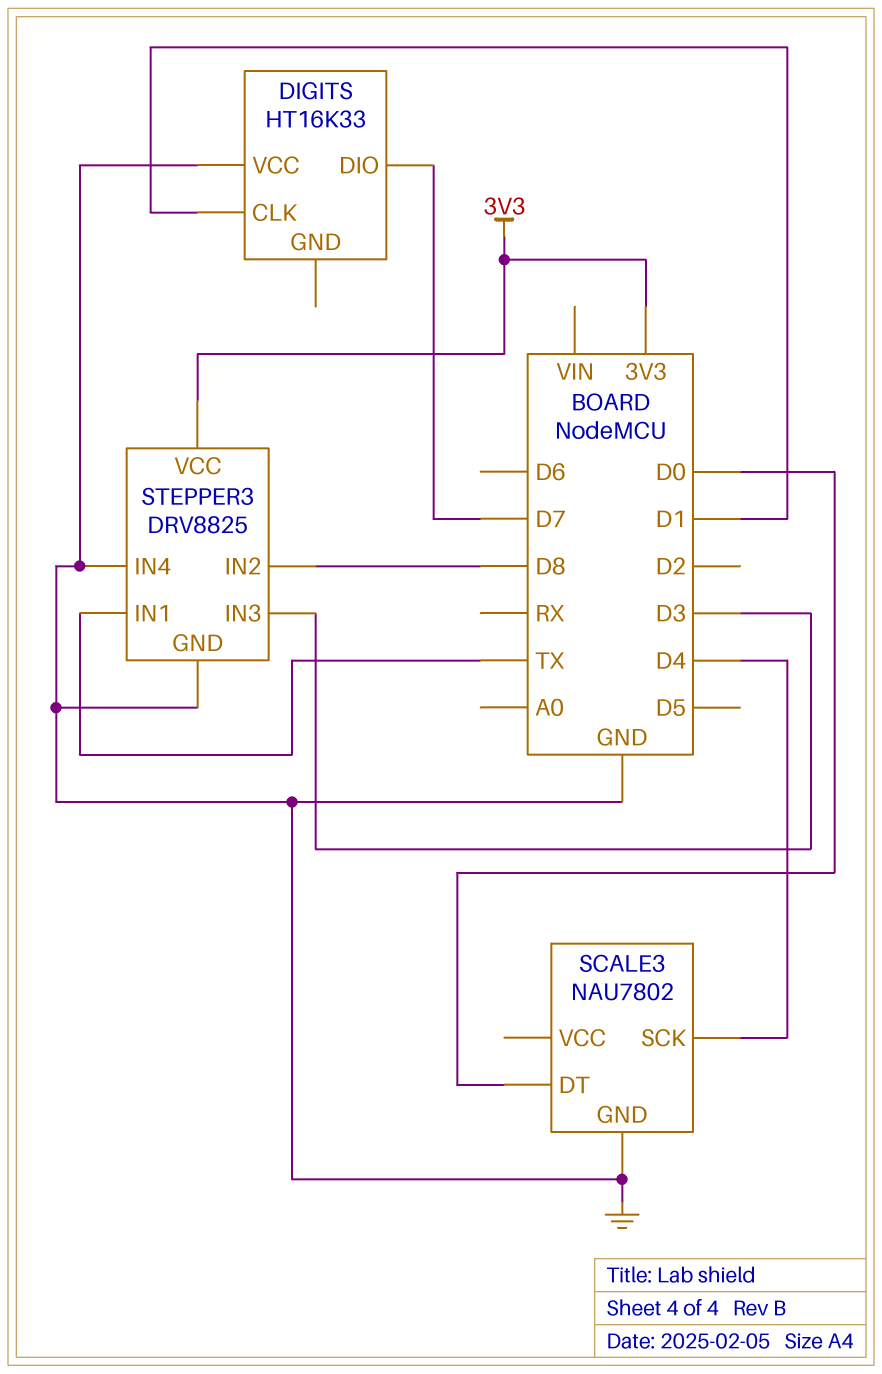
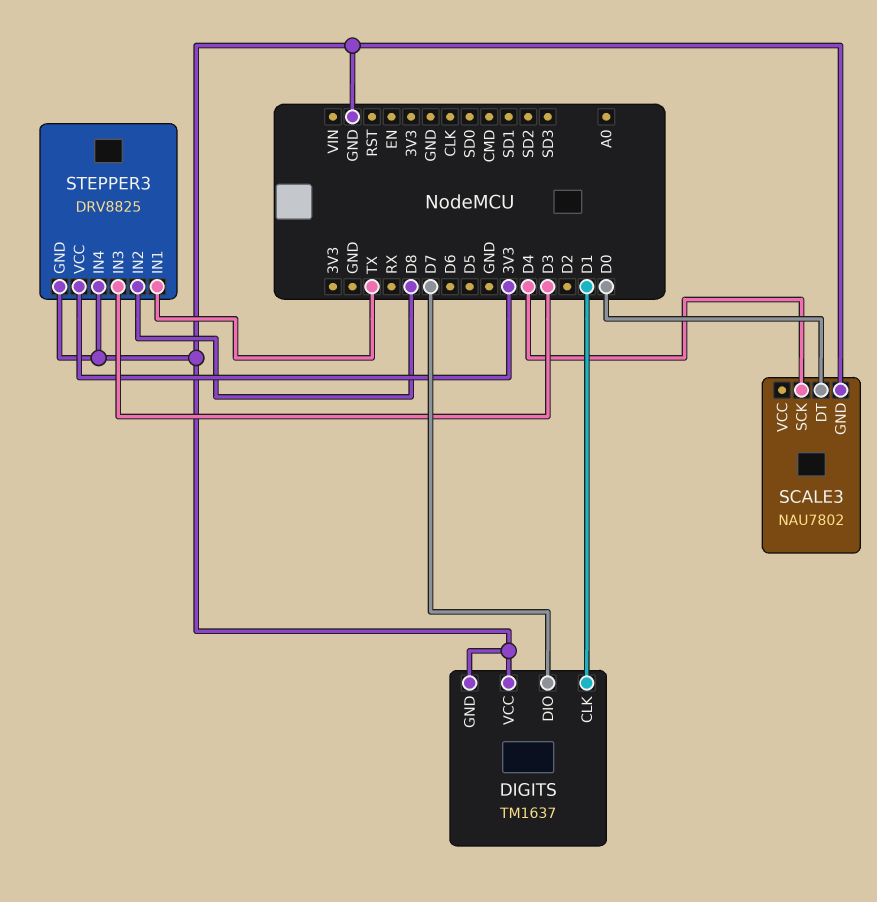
DIGITS: HT16K33 -> TM1637
DIGITS pin GND: none -> GND

